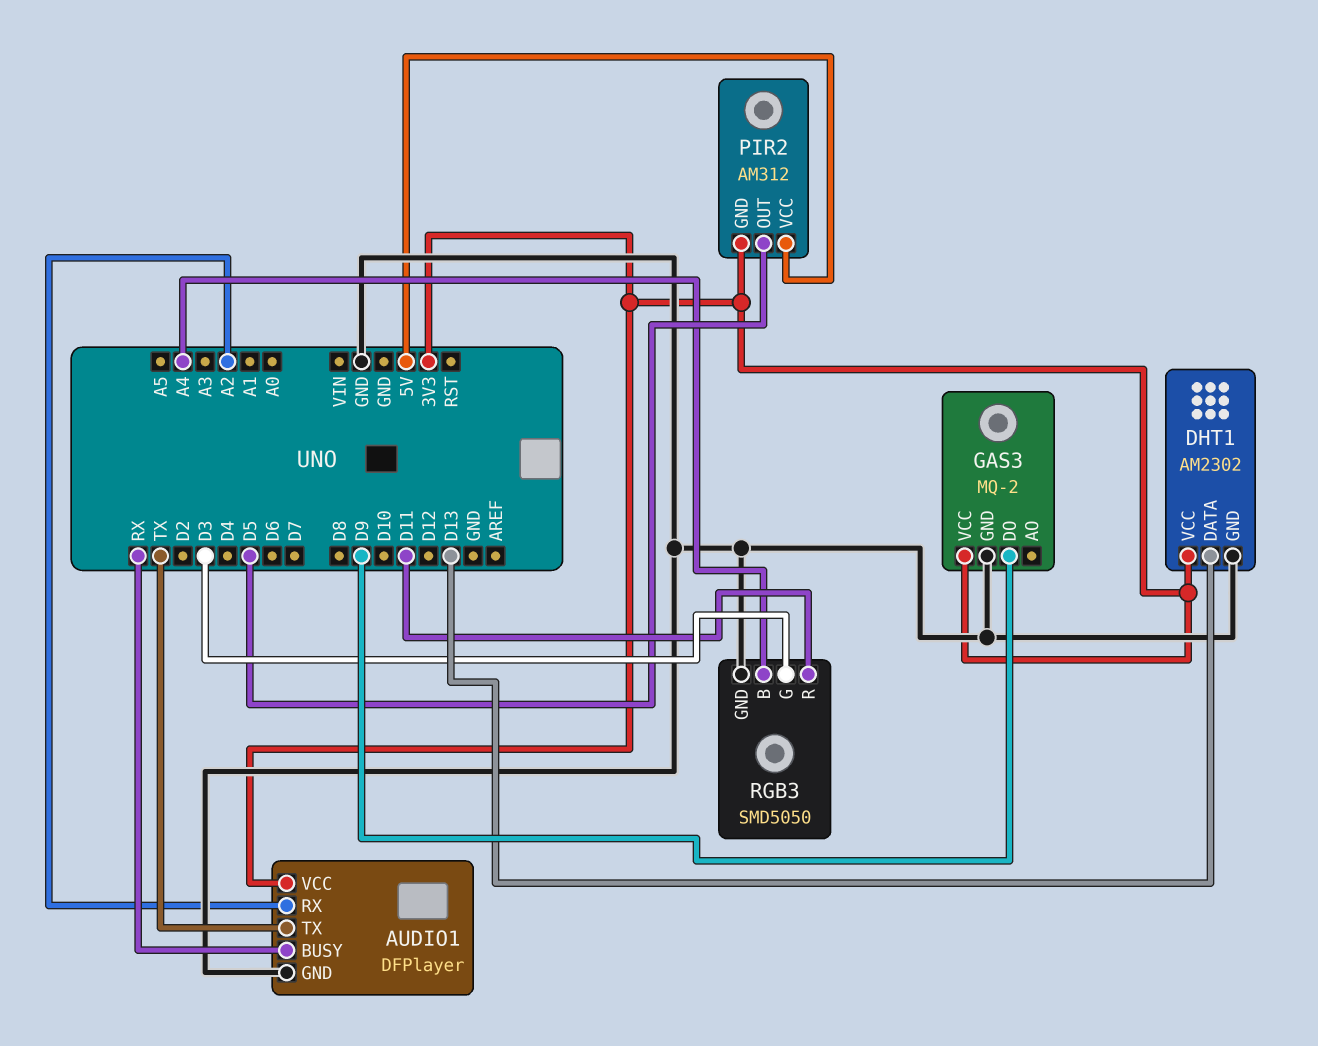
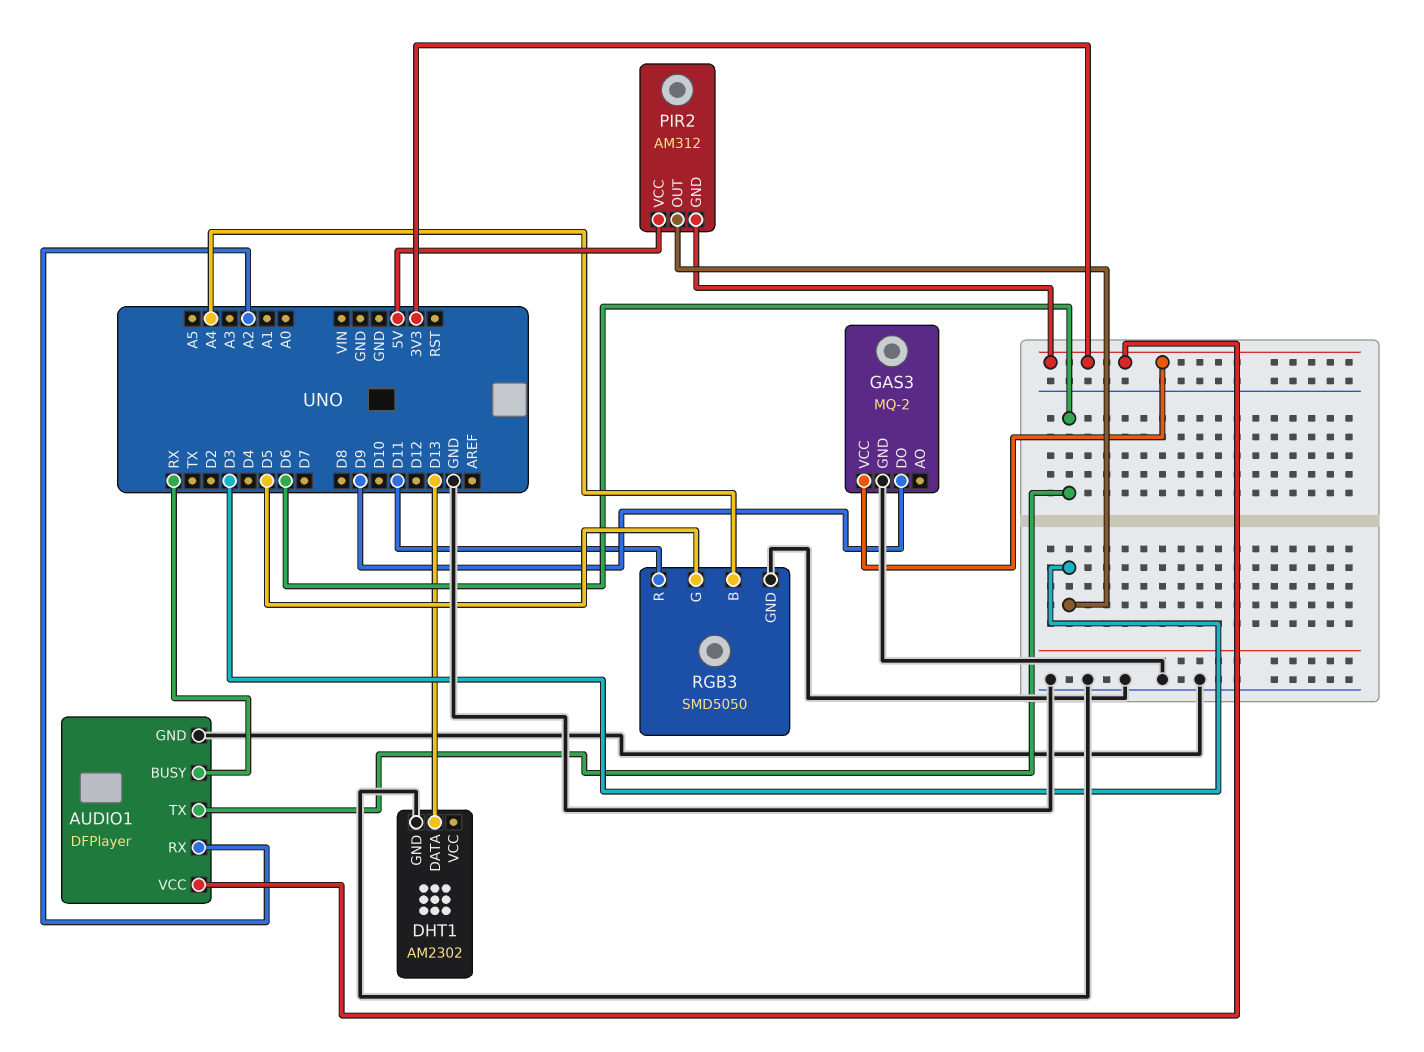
AUDIO1 pin TX: TX -> D6
DHT1 pin VCC: 3V3 -> none
PIR2 pin OUT: D5 -> D3
RGB3 pin G: D3 -> D5

